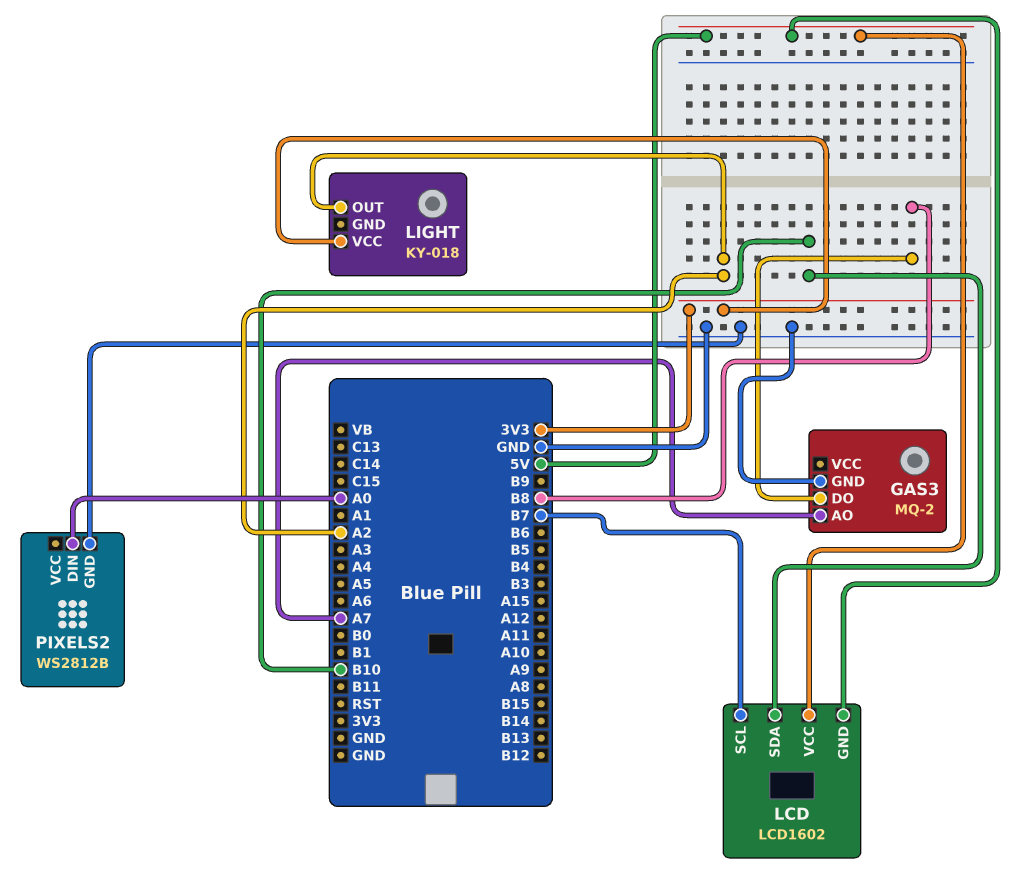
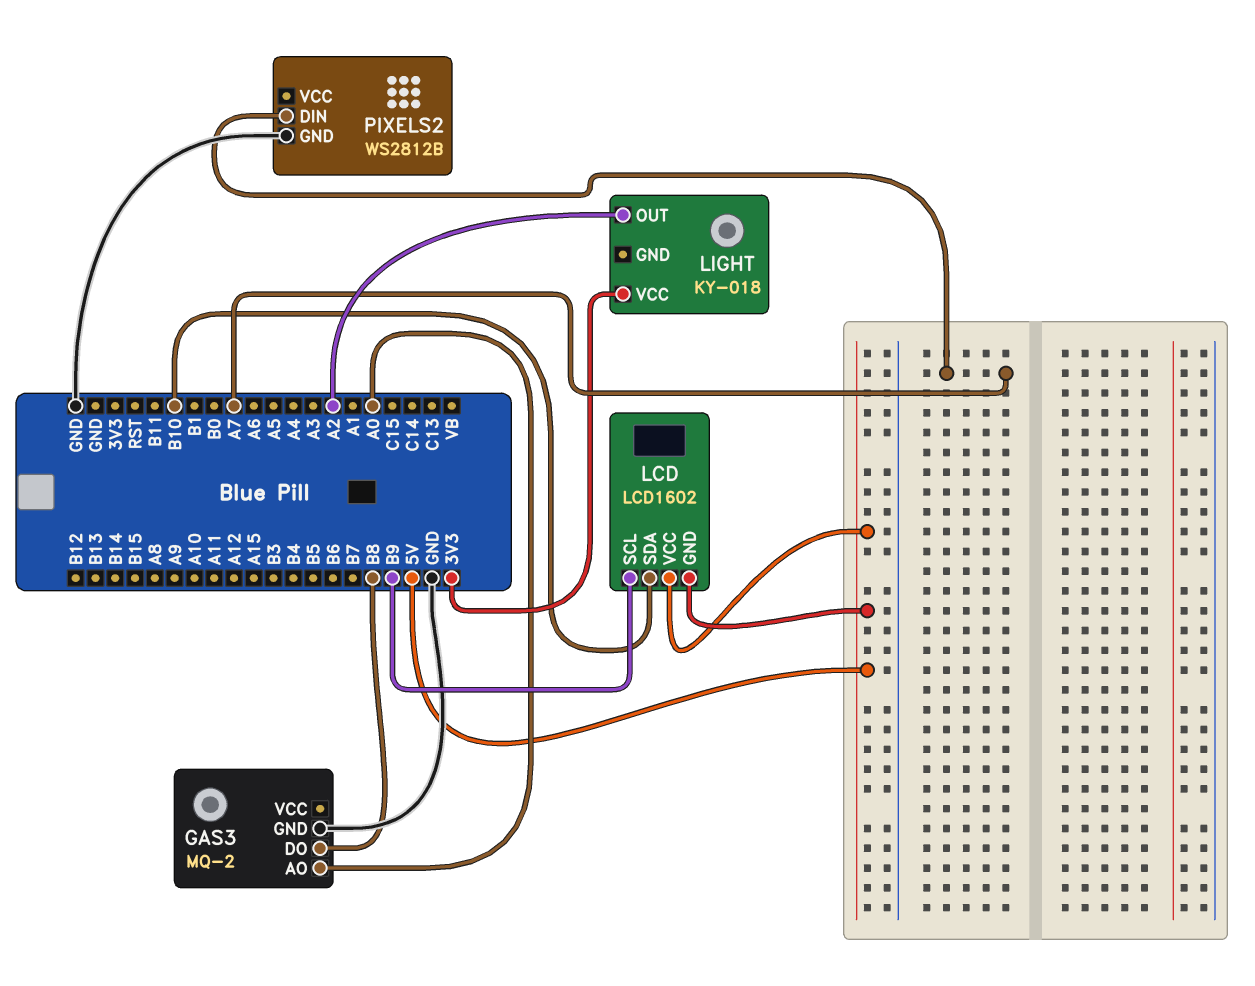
GAS3 pin AO: A7 -> A0
LCD pin SCL: B7 -> B9
PIXELS2 pin DIN: A0 -> A7

